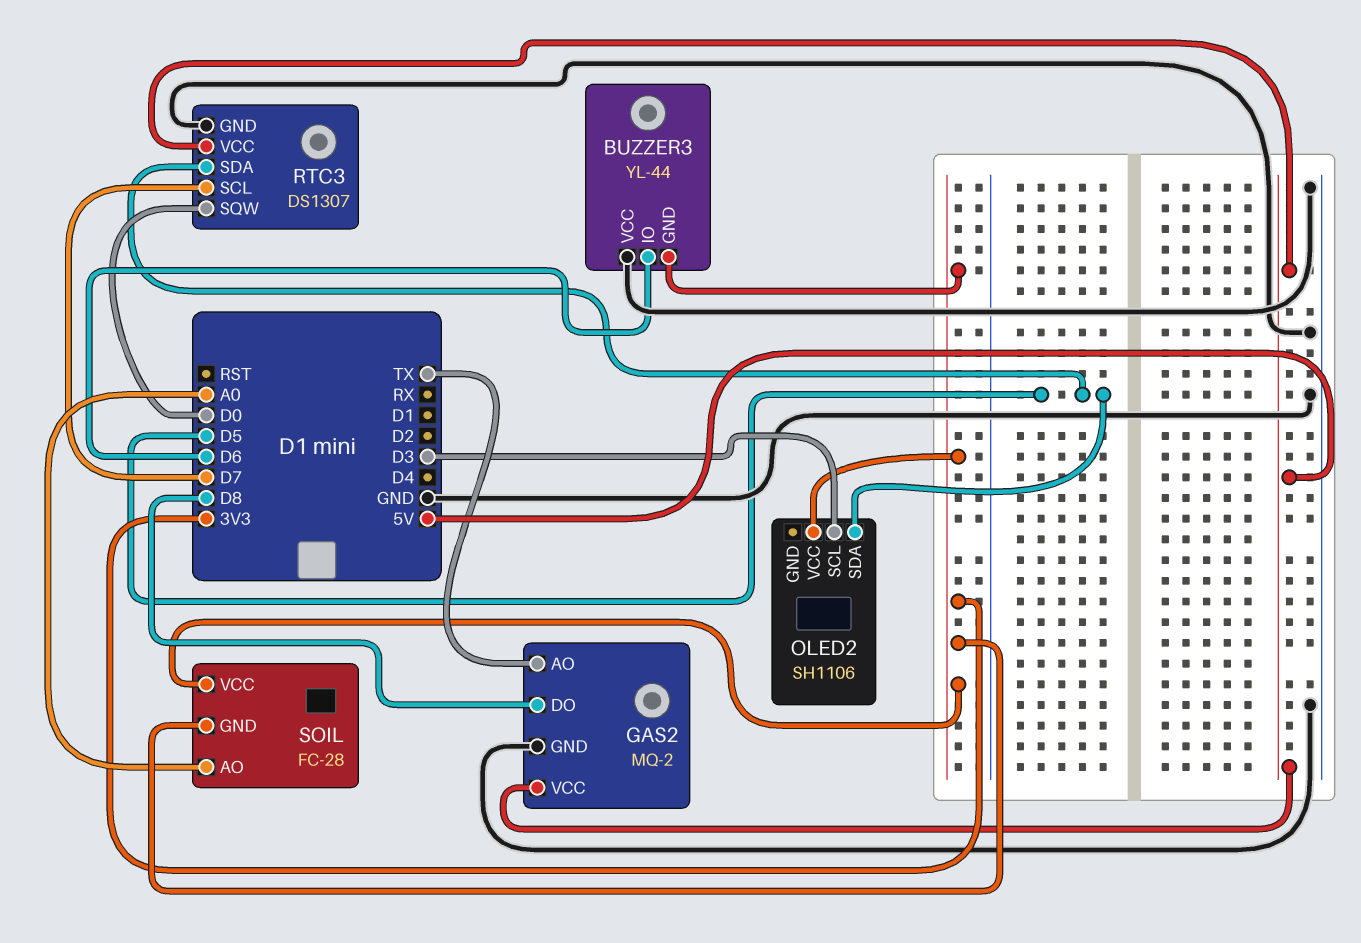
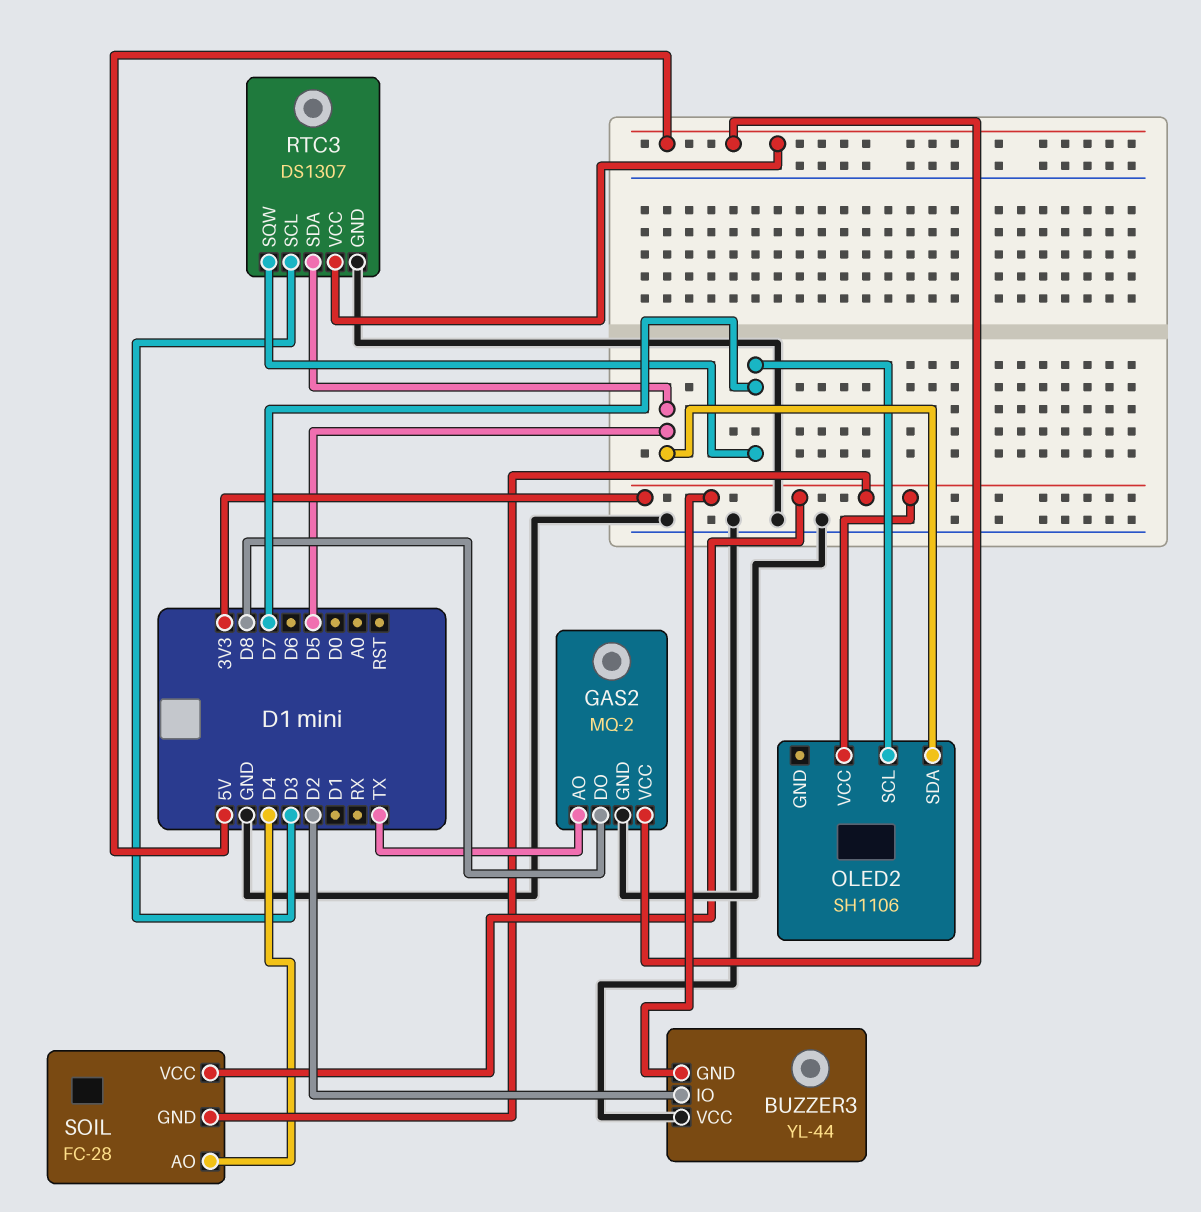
BUZZER3 pin IO: D6 -> D2
OLED2 pin SCL: D3 -> D7
RTC3 pin SCL: D7 -> D3
RTC3 pin SQW: D0 -> D7
SOIL pin AO: A0 -> D4

